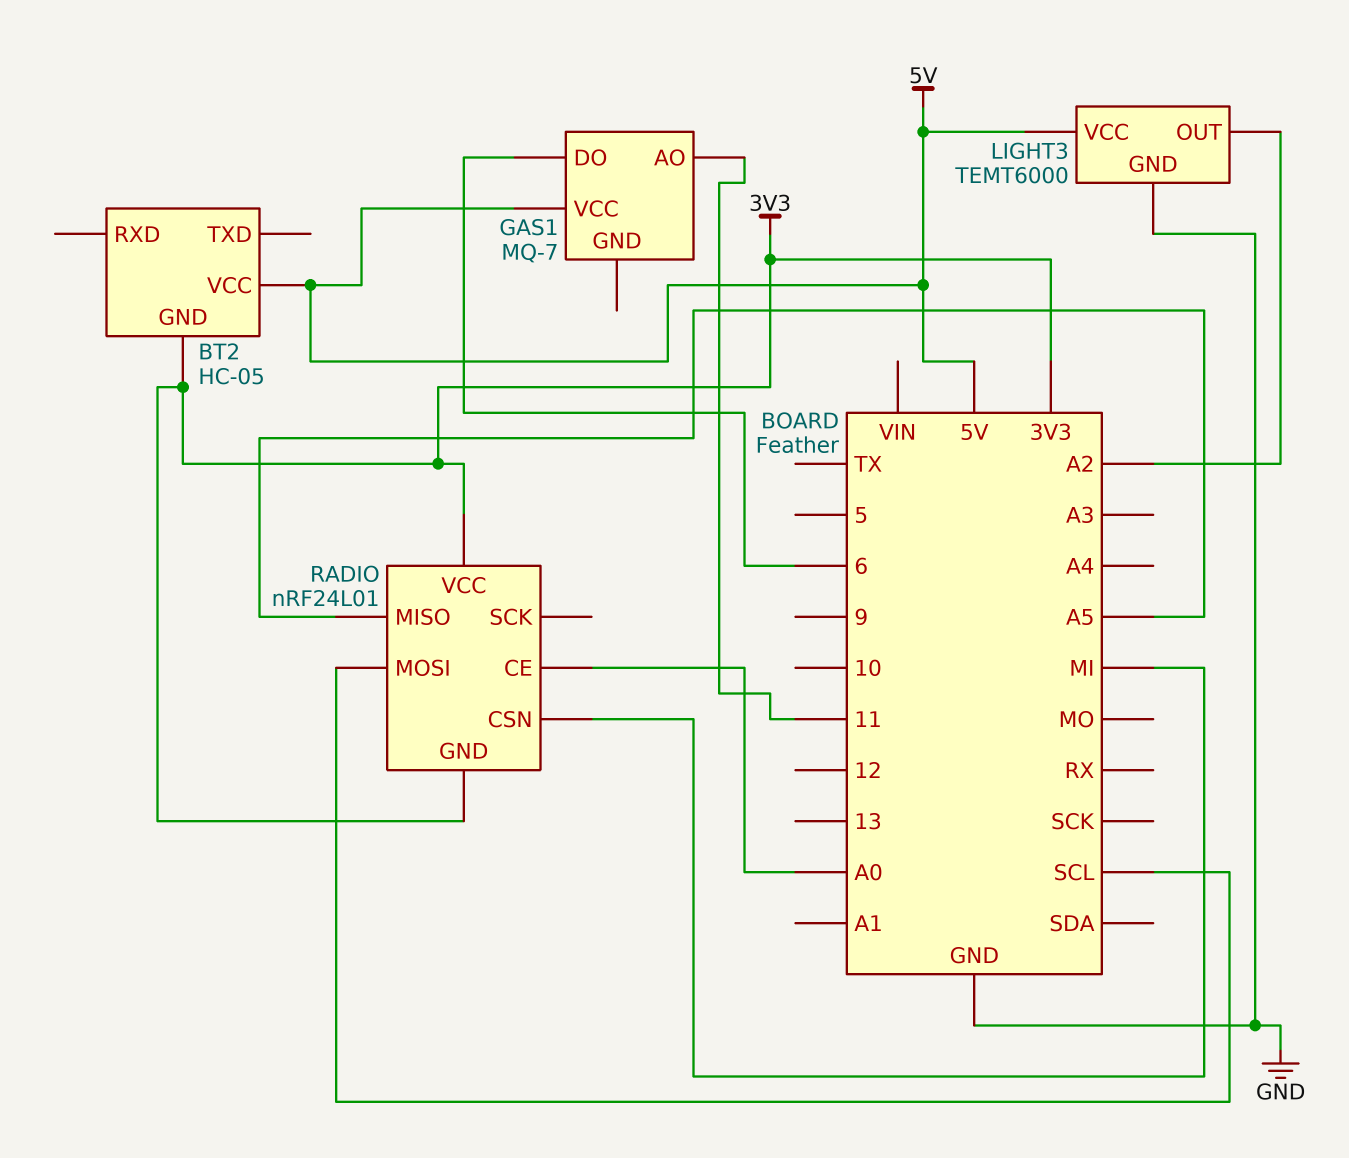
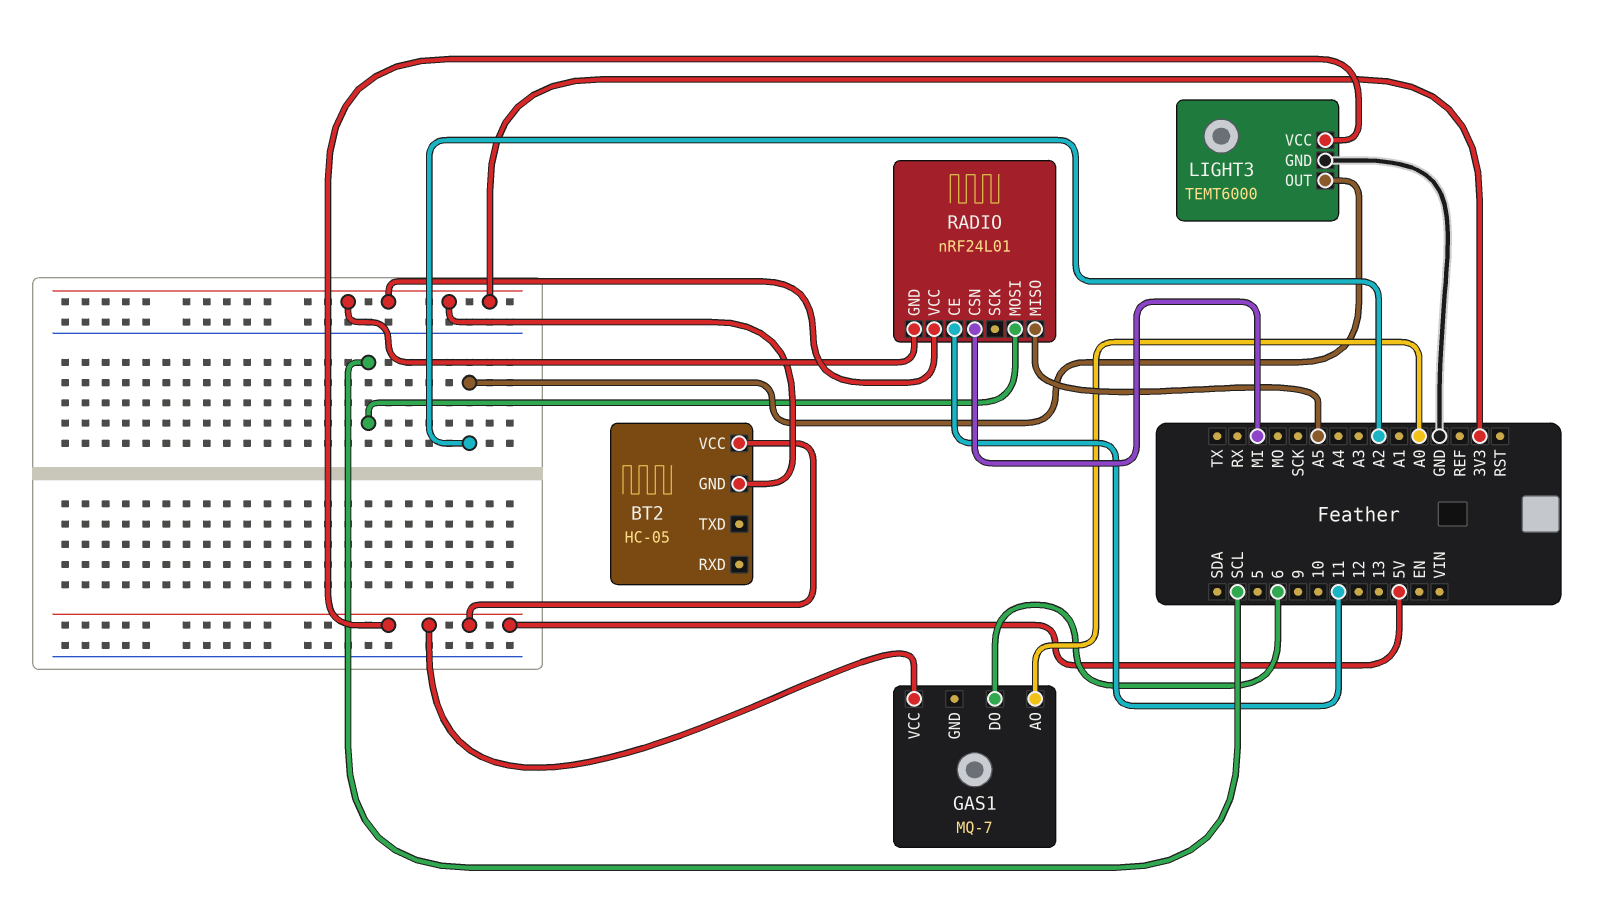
GAS1 pin AO: 11 -> A0
RADIO pin CE: A0 -> 11

